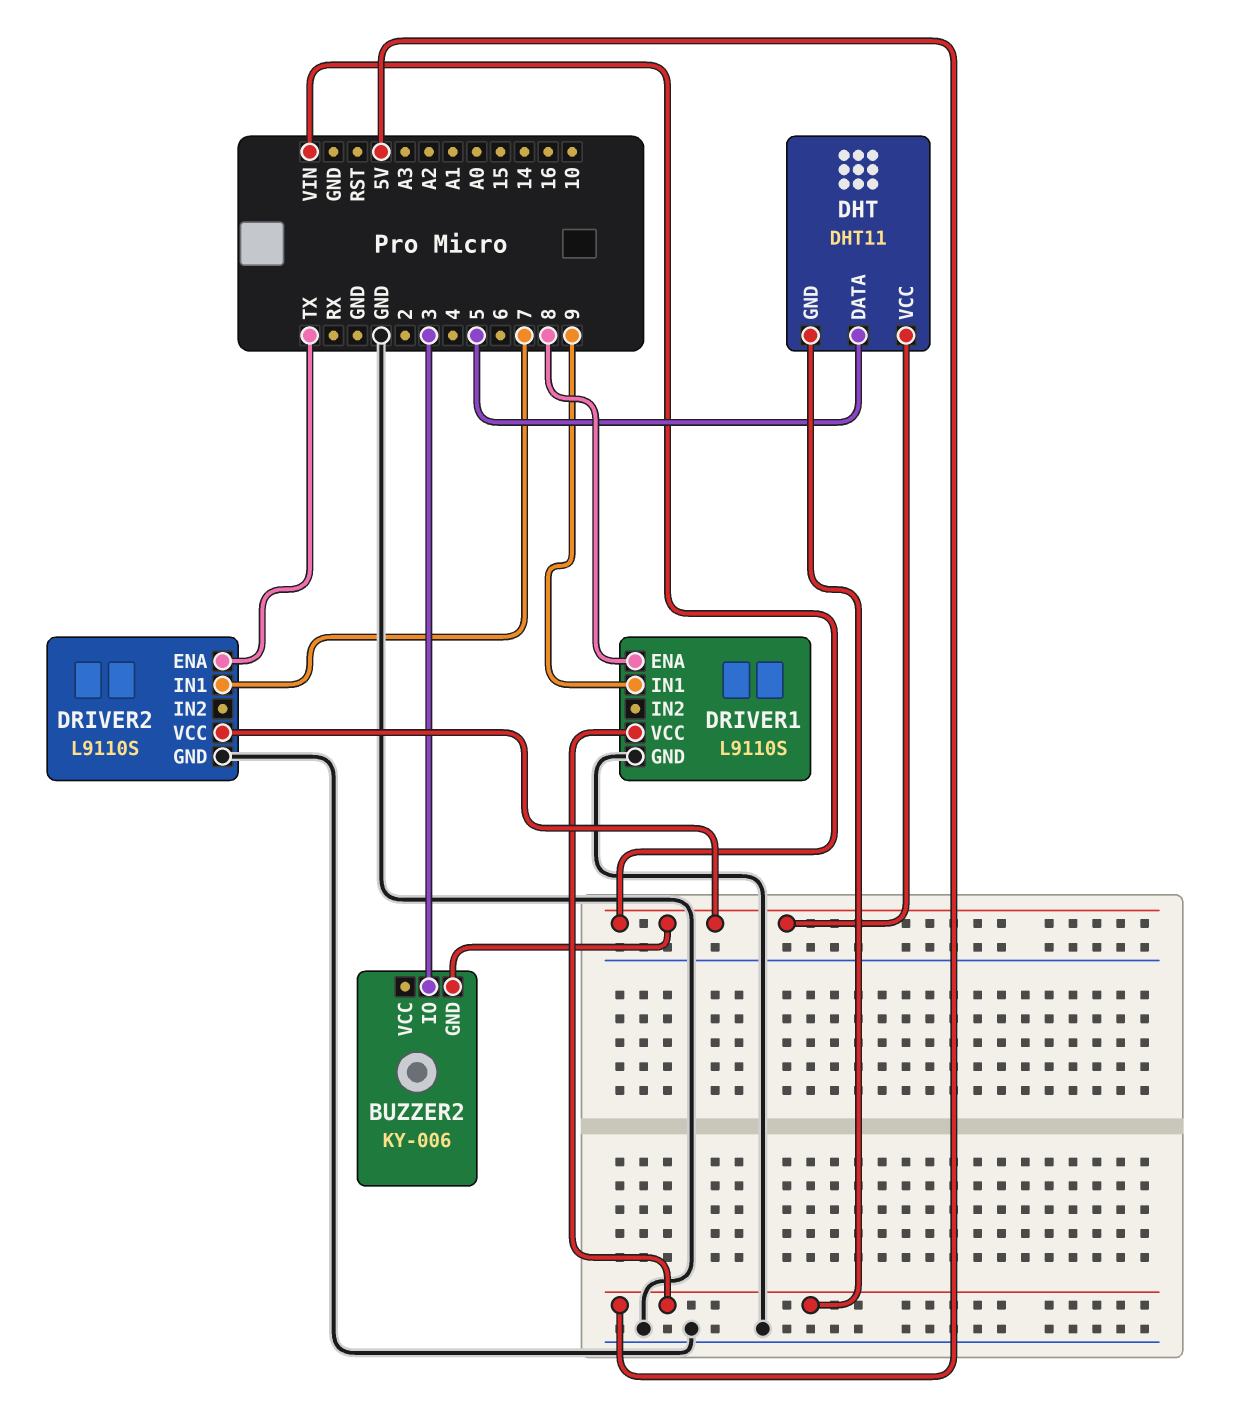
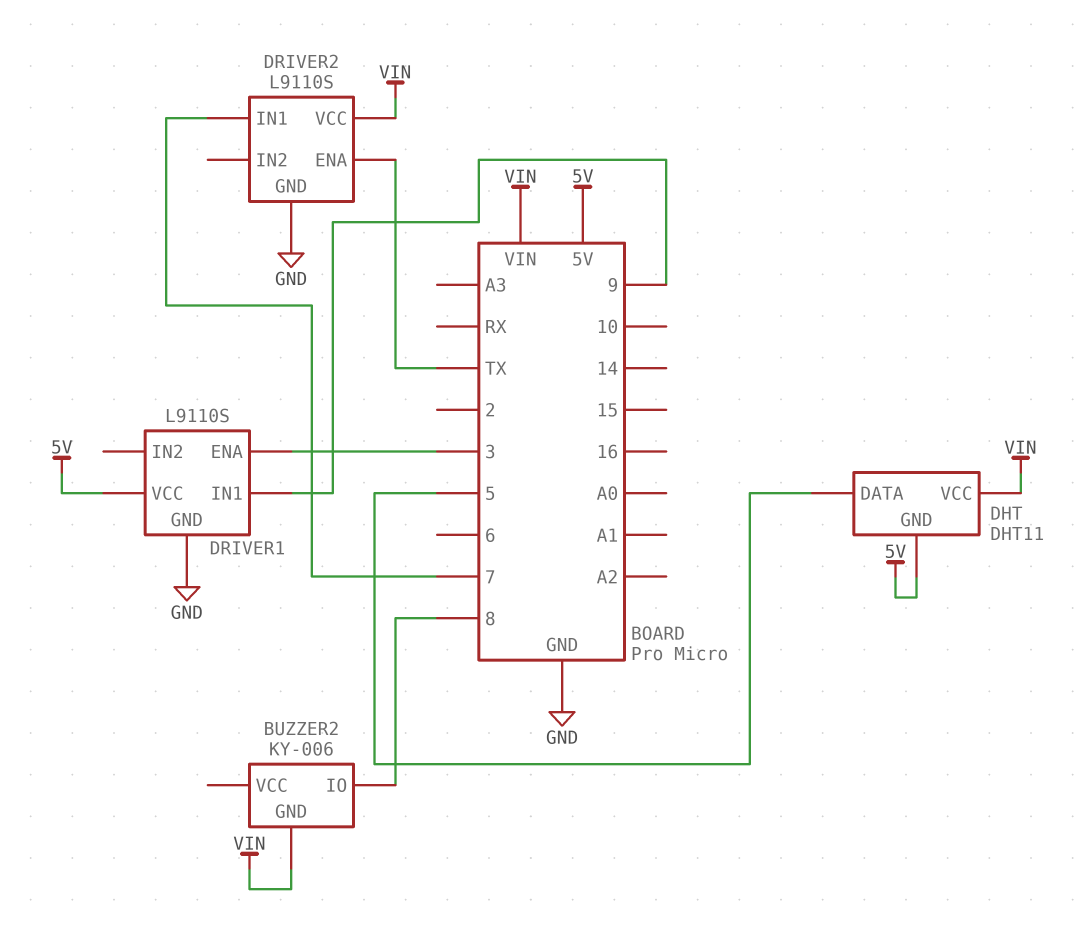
BUZZER2 pin IO: 3 -> 8
DRIVER1 pin ENA: 8 -> 3

